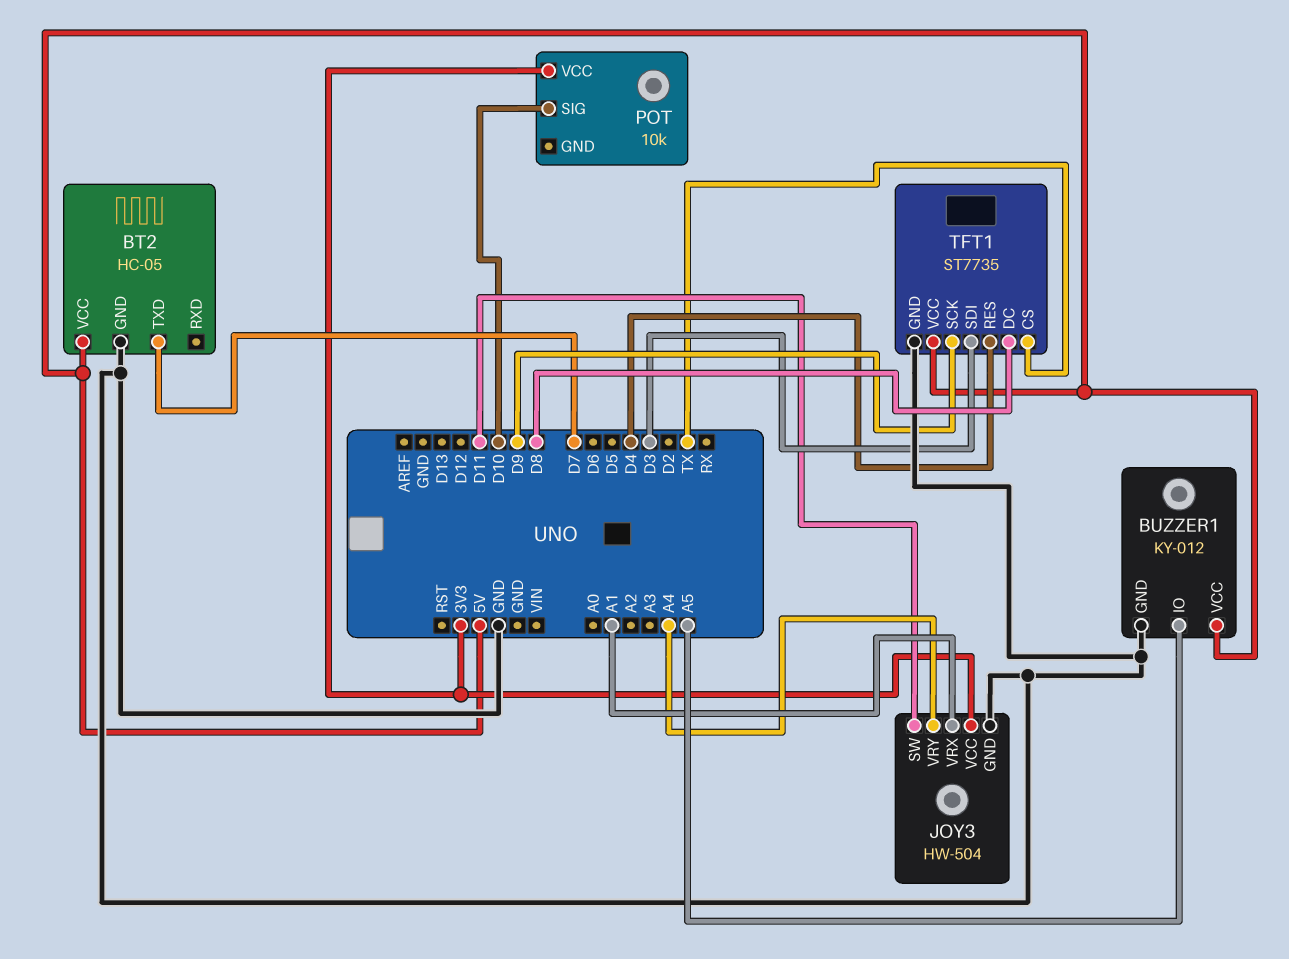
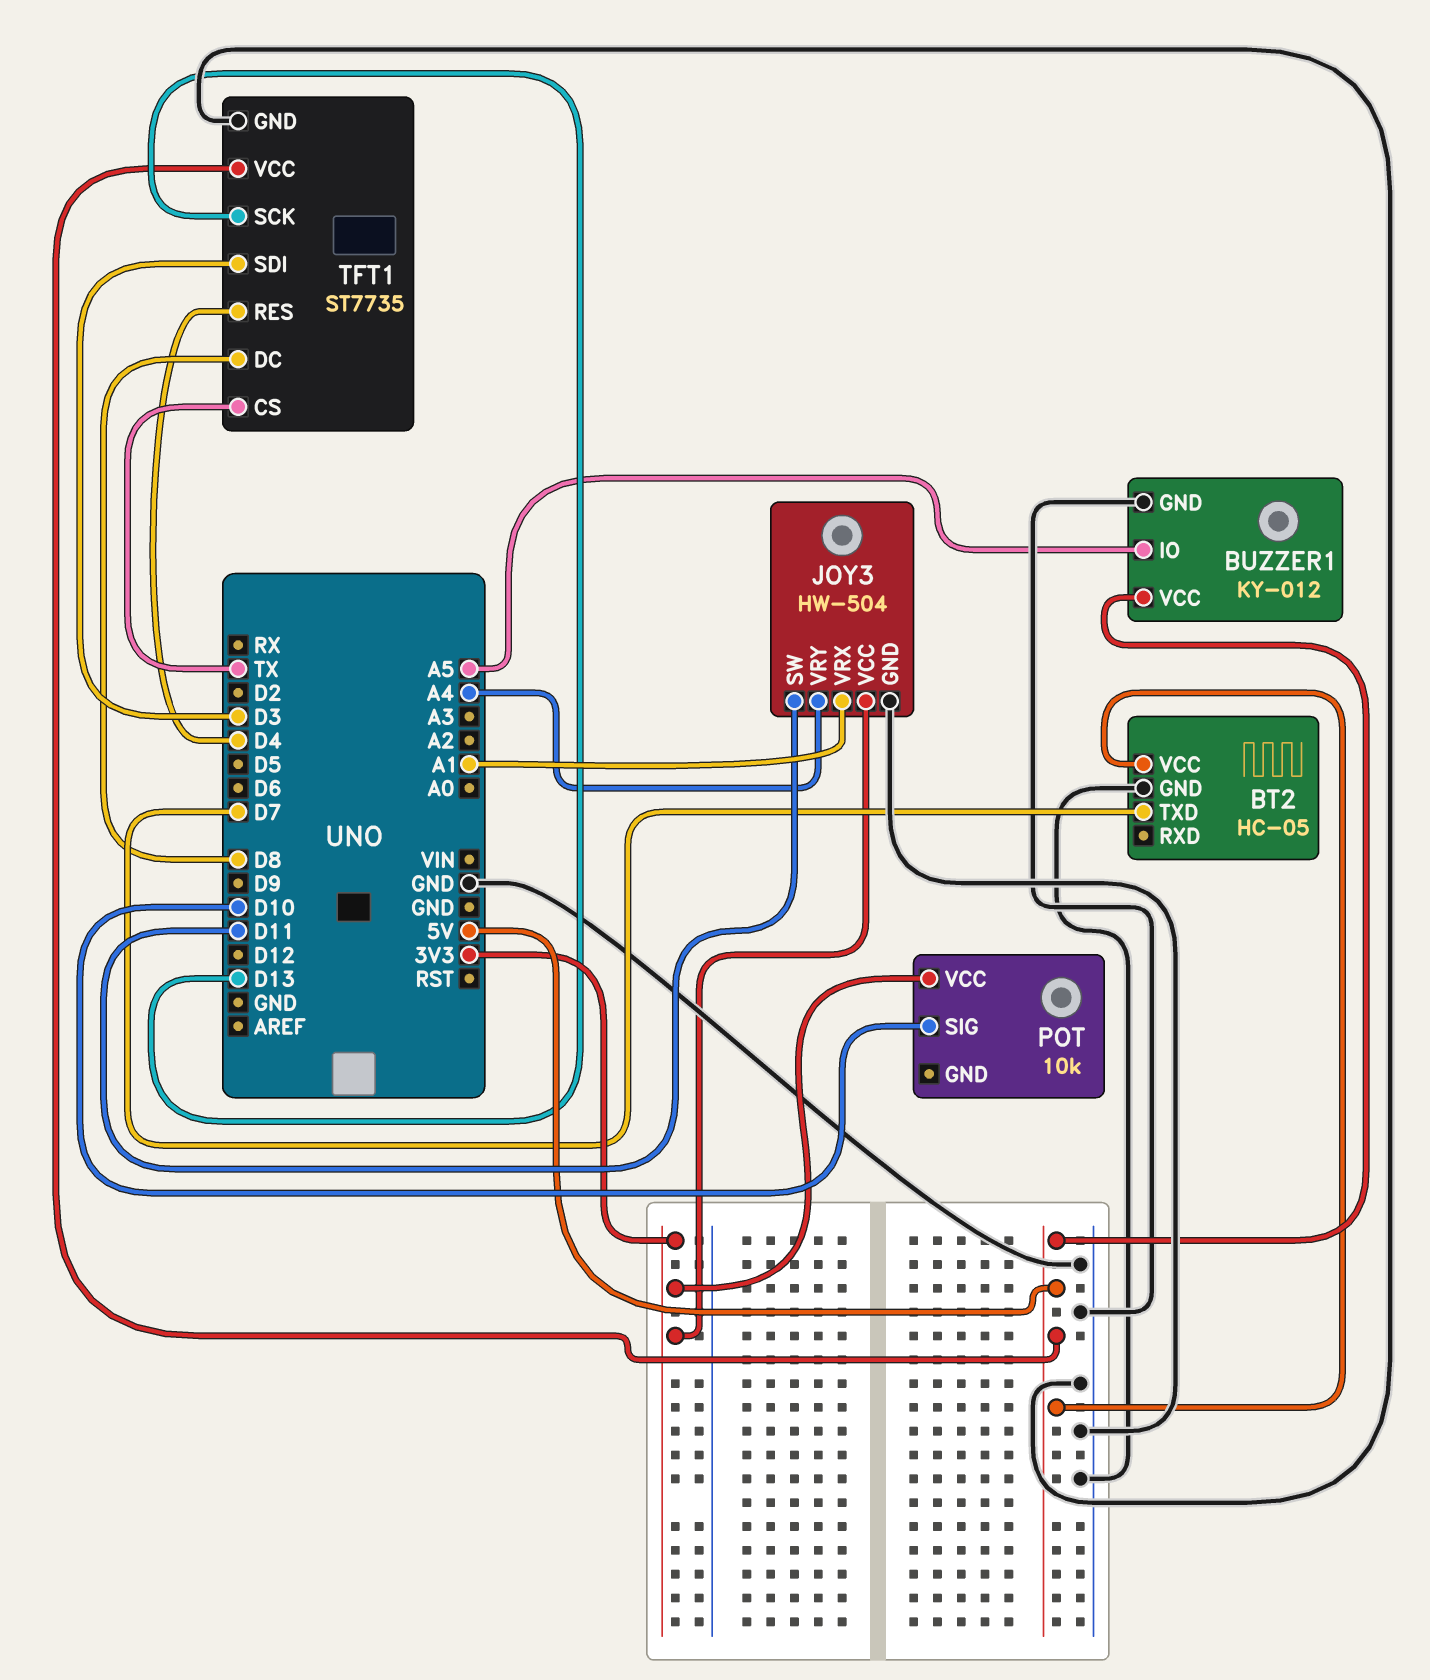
TFT1 pin SCK: D9 -> D13

